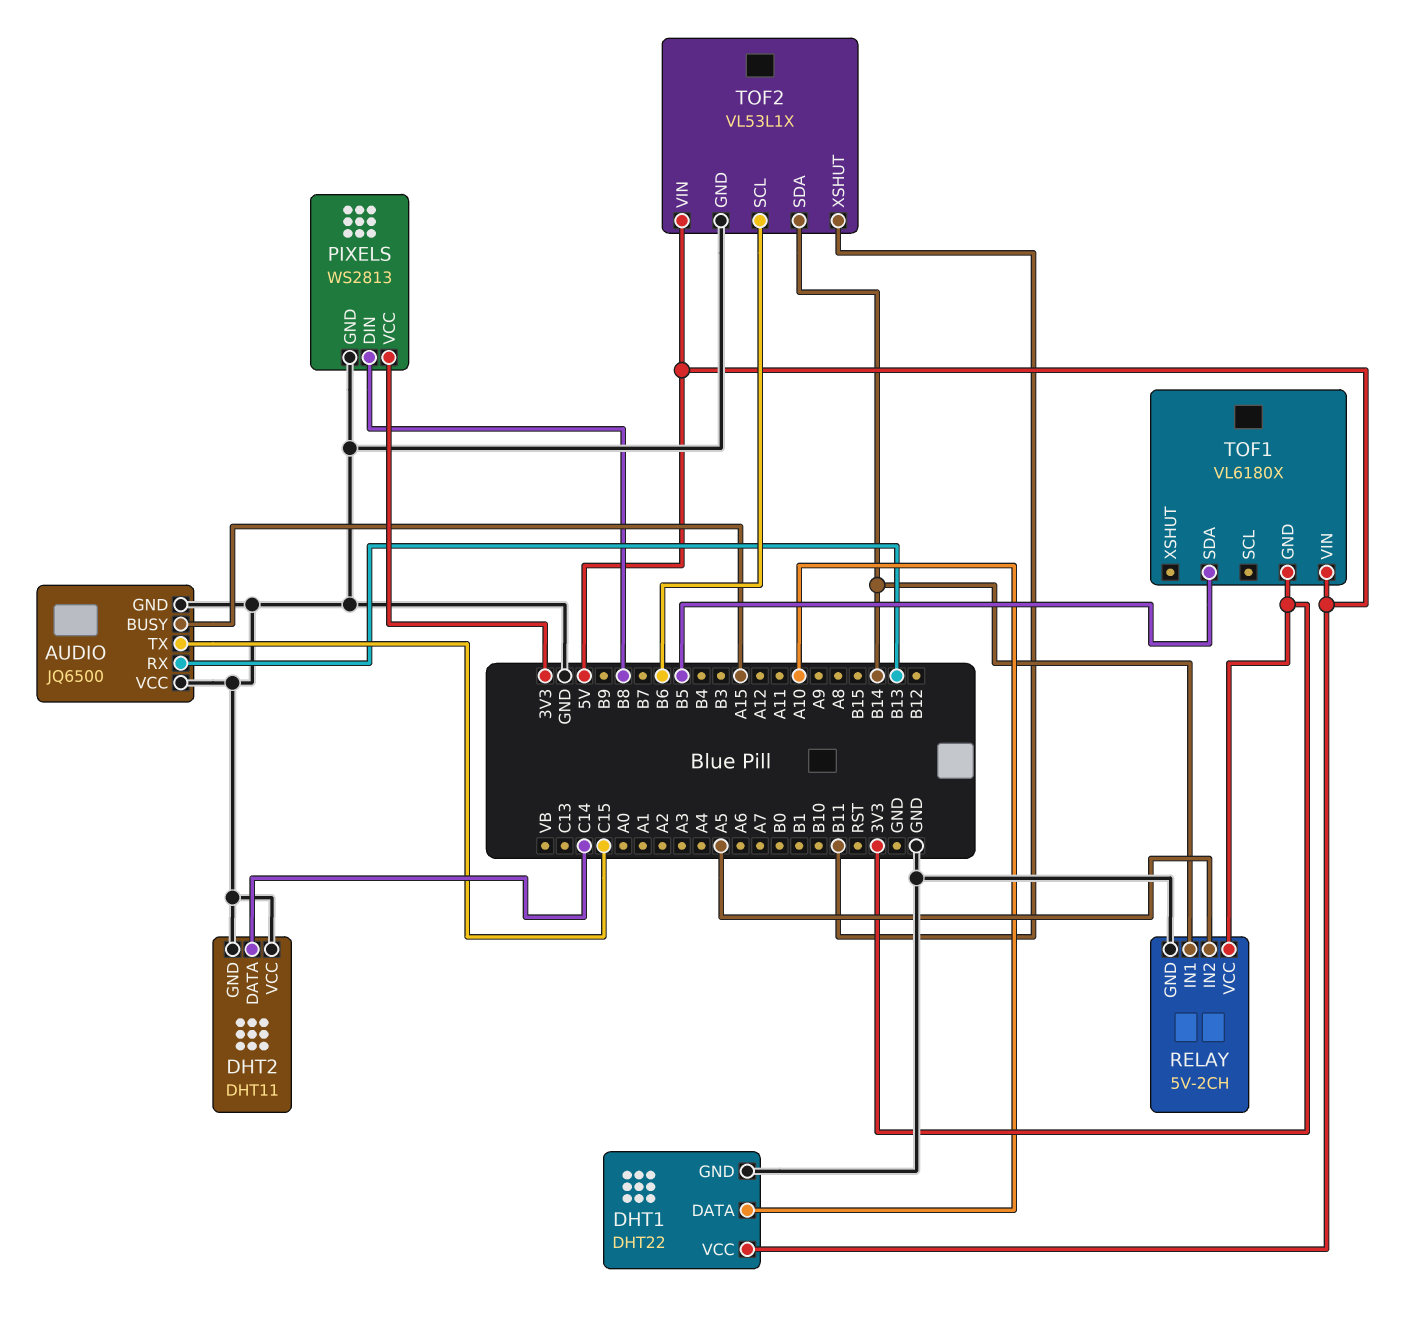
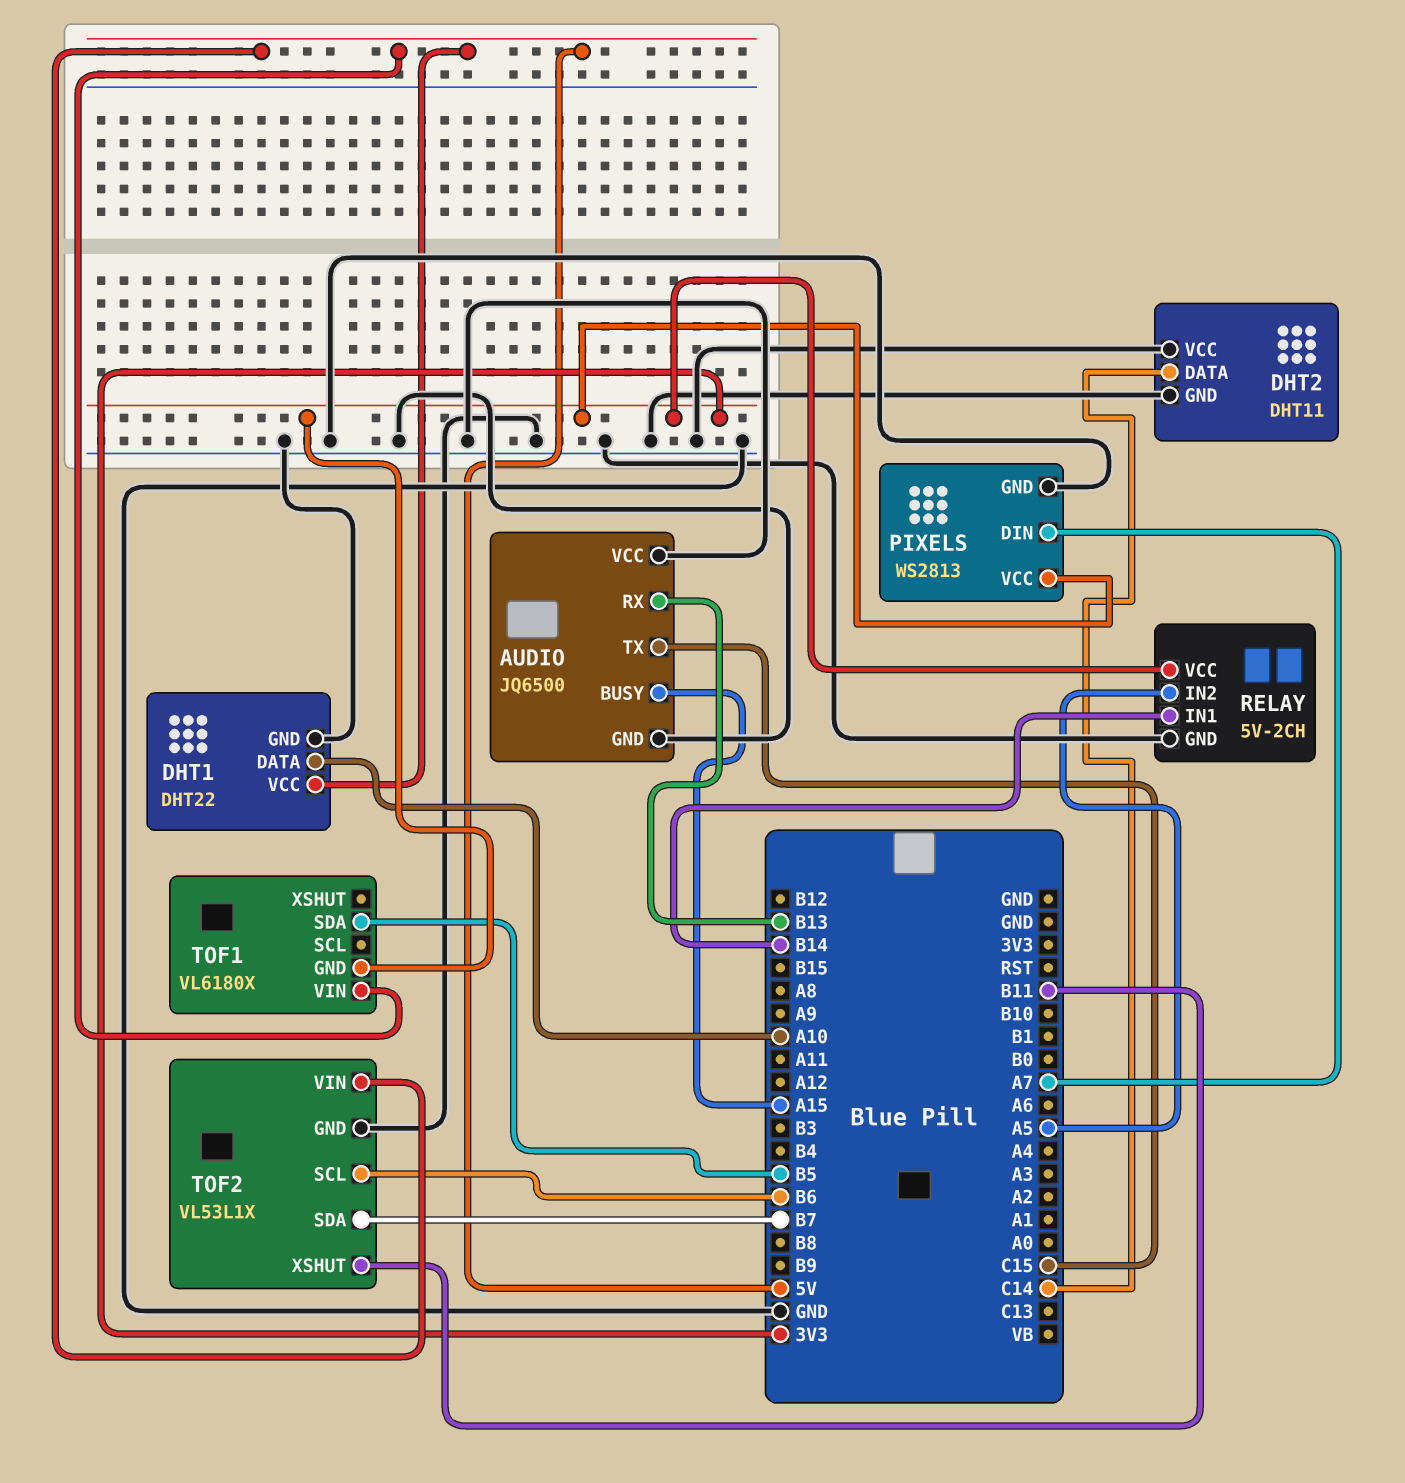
PIXELS pin DIN: B8 -> A7
TOF2 pin SDA: B14 -> B7

